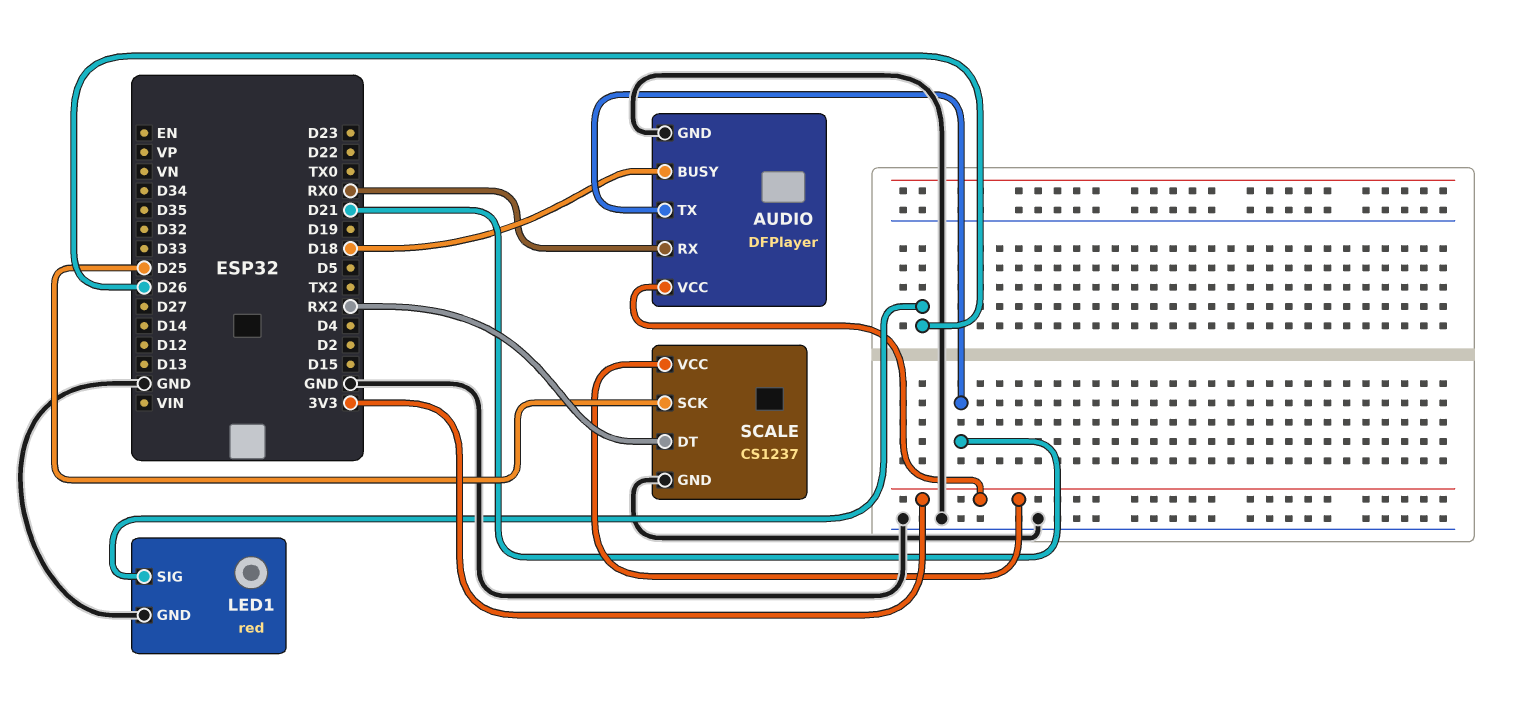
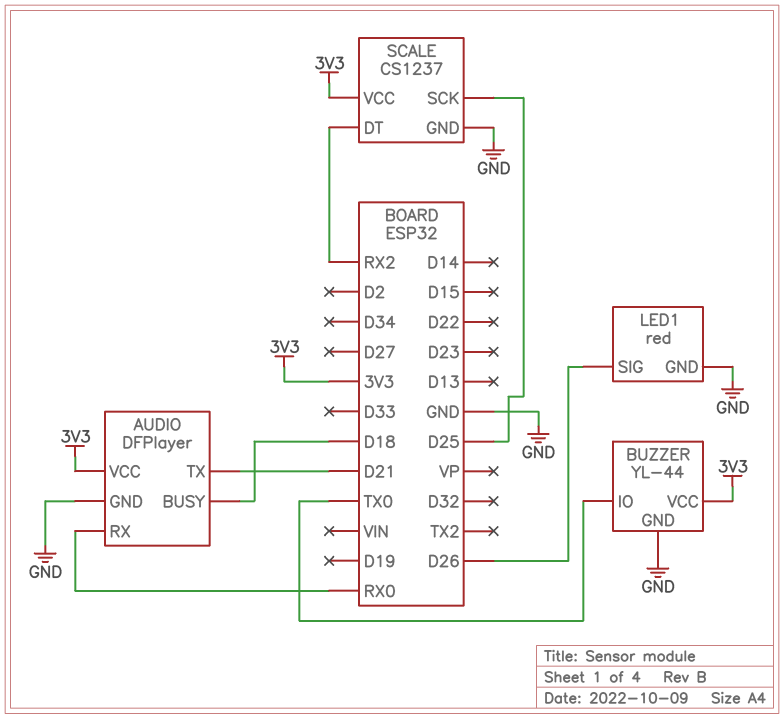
BUZZER: none -> YL-44
BUZZER pin GND: none -> GND
BUZZER pin IO: none -> TX0
BUZZER pin VCC: none -> 3V3

